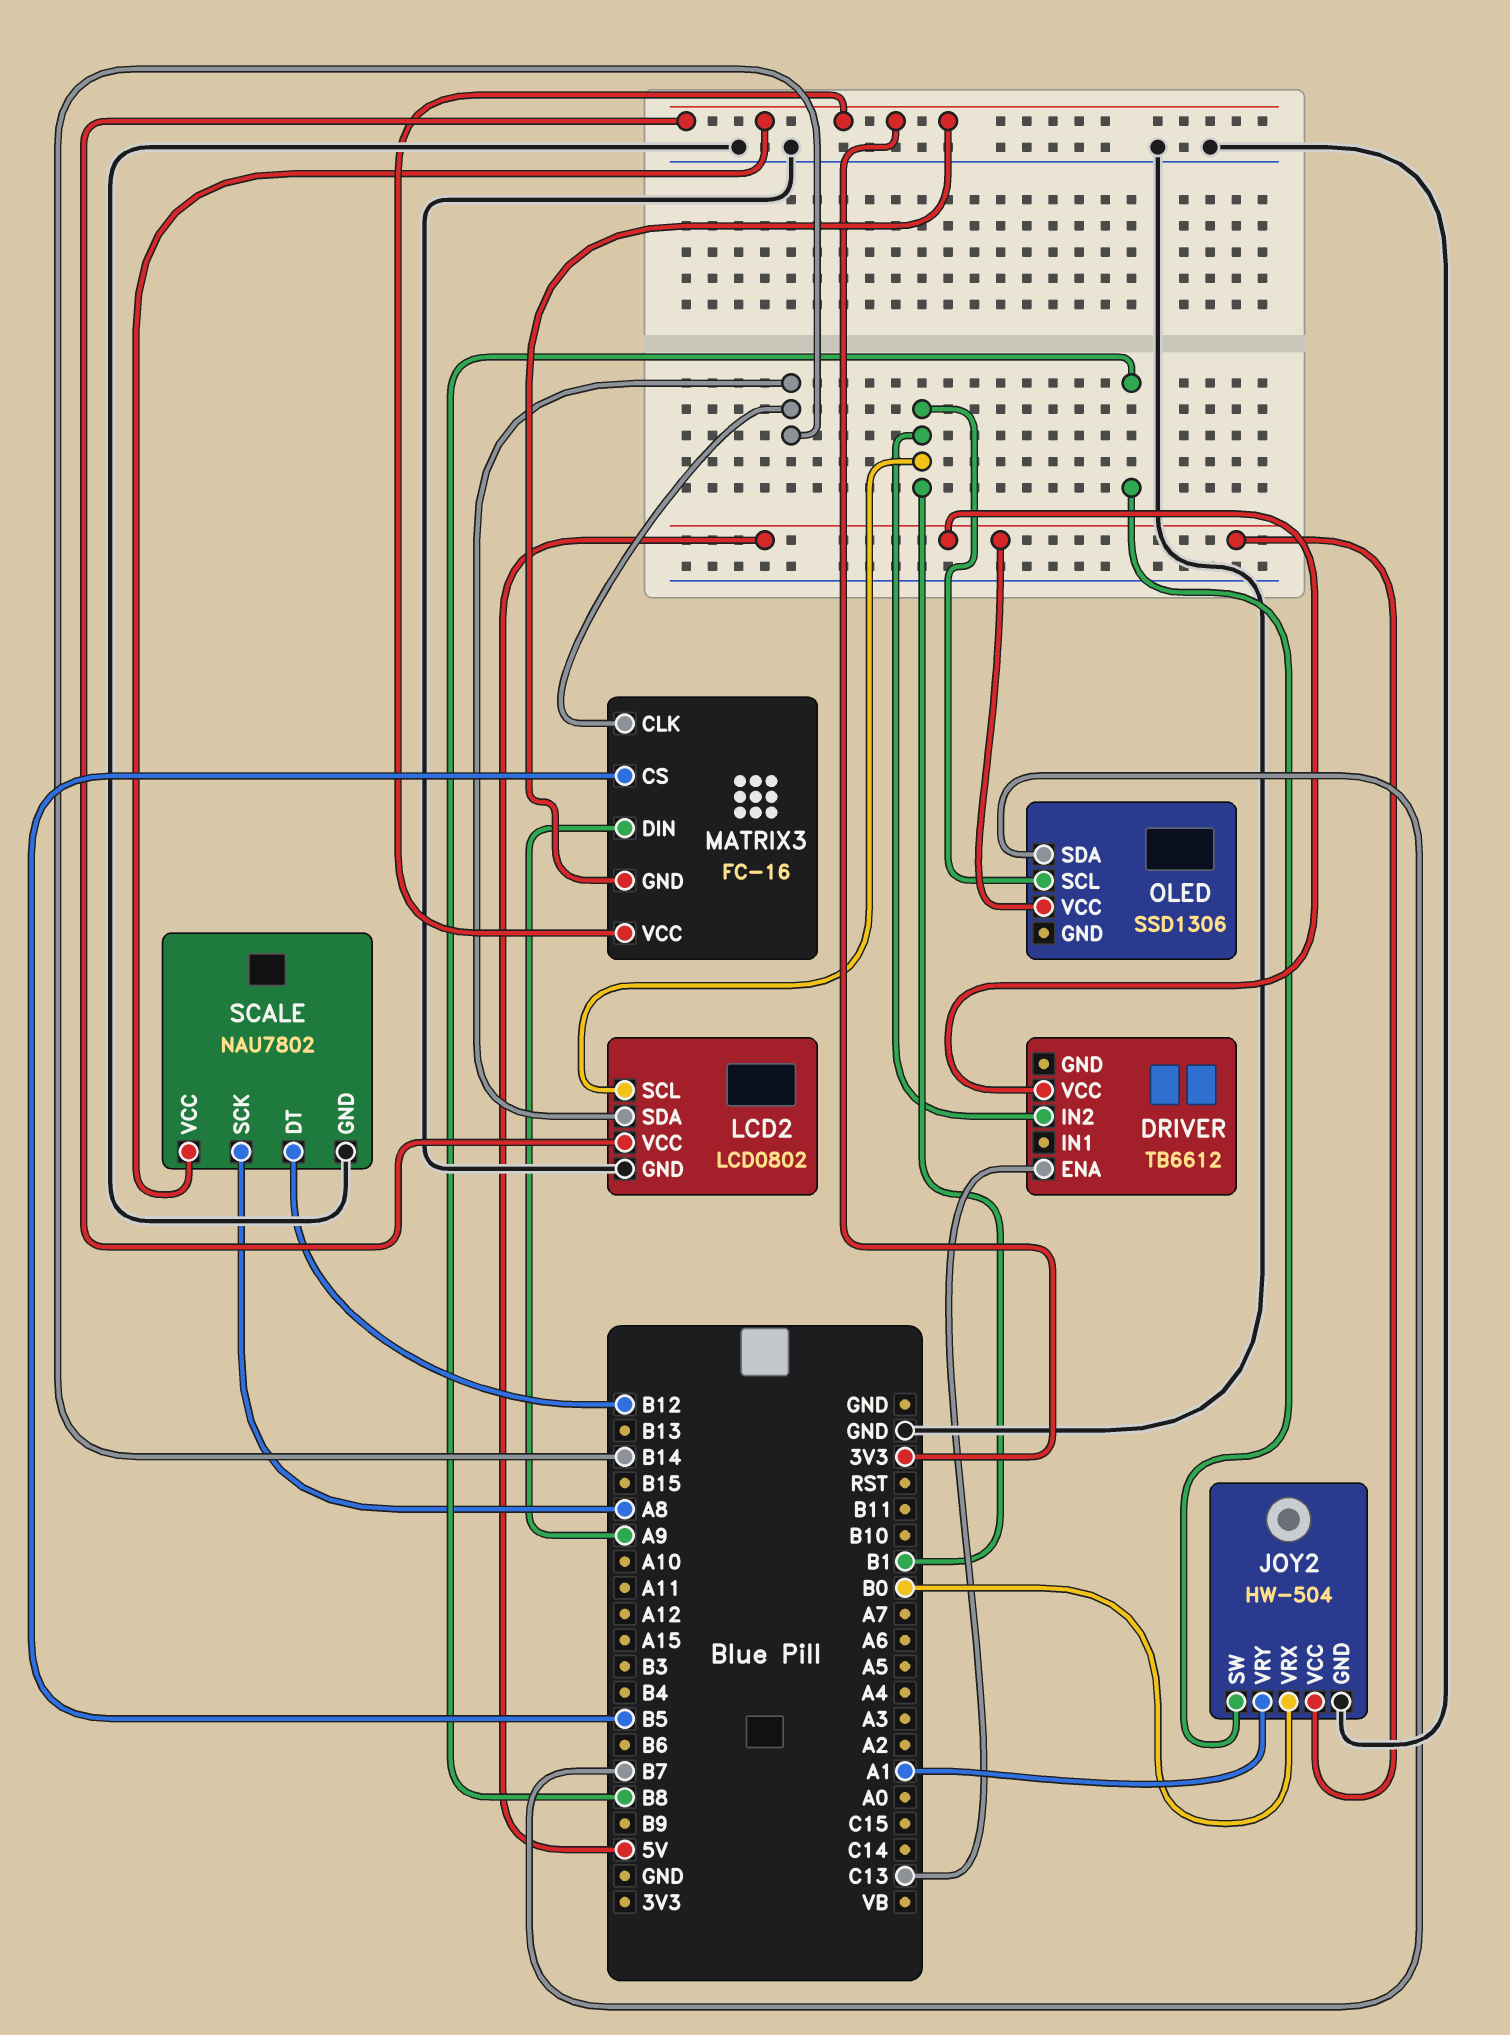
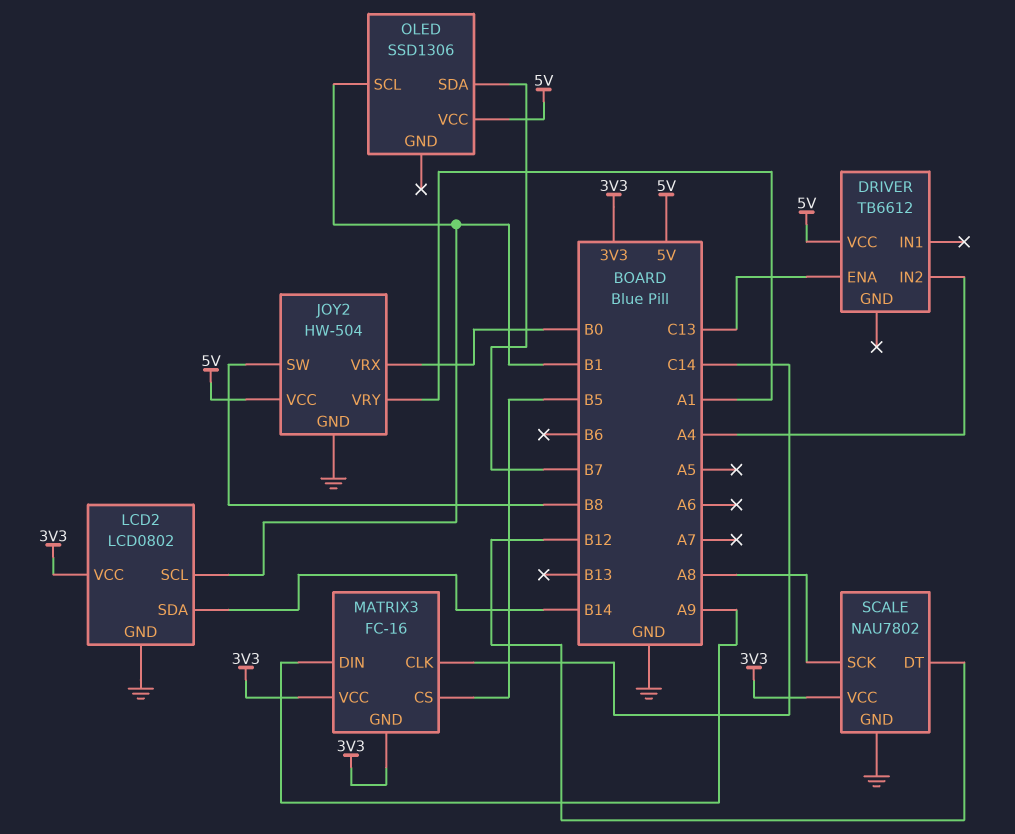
DRIVER pin IN2: B1 -> A4
MATRIX3 pin CLK: B14 -> C14

